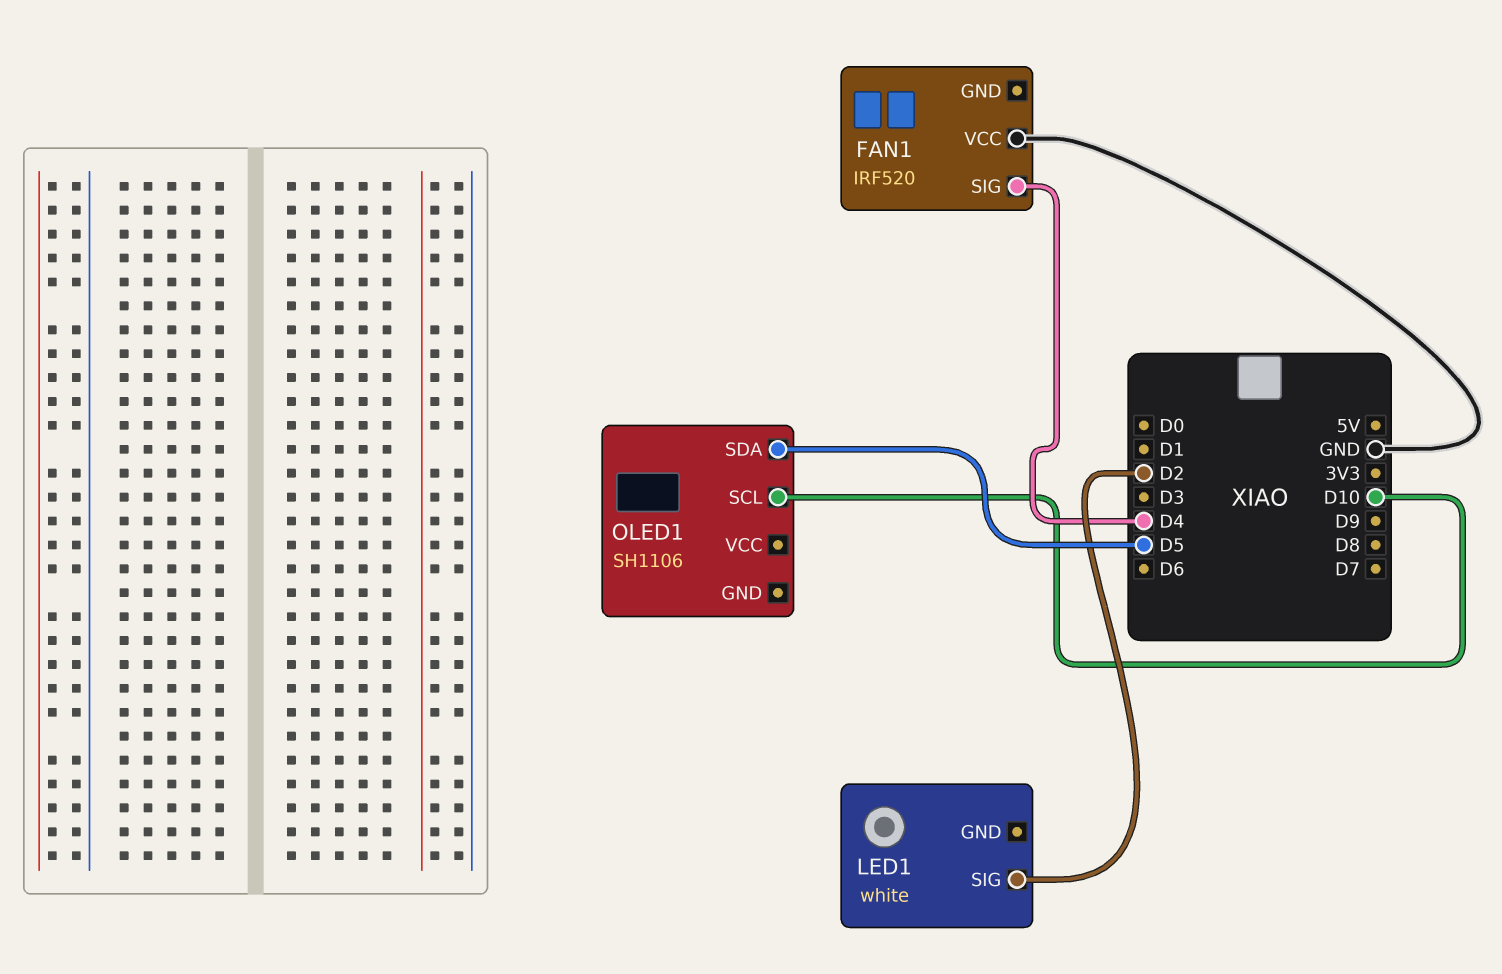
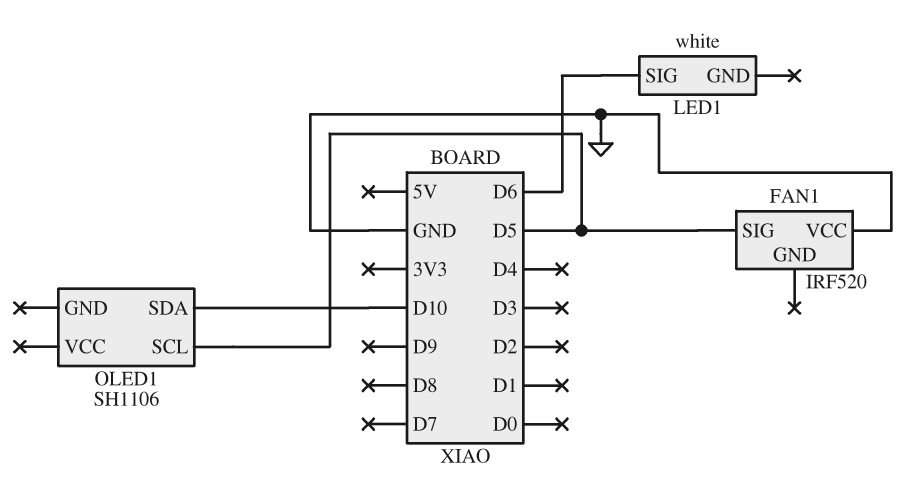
FAN1 pin SIG: D4 -> D5
LED1 pin SIG: D2 -> D6
OLED1 pin SCL: D10 -> D5
OLED1 pin SDA: D5 -> D10

